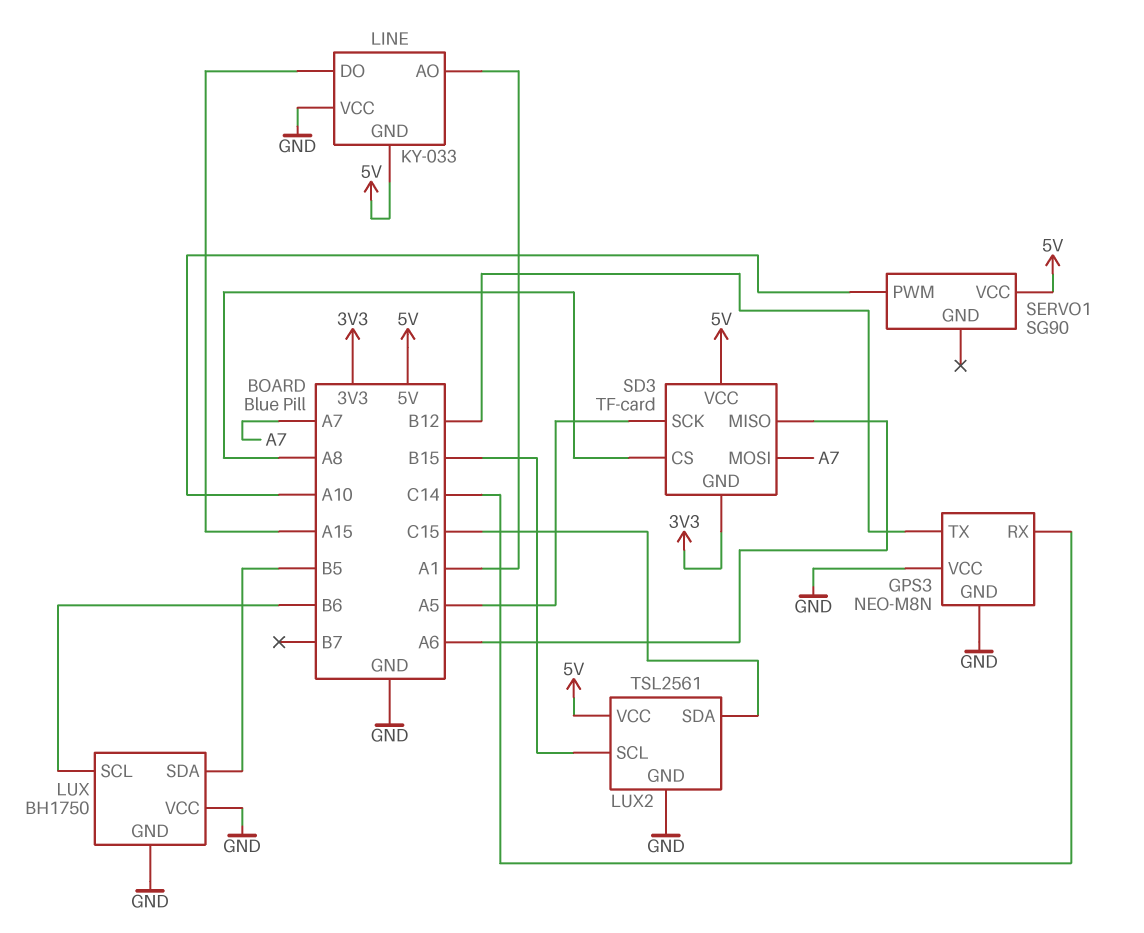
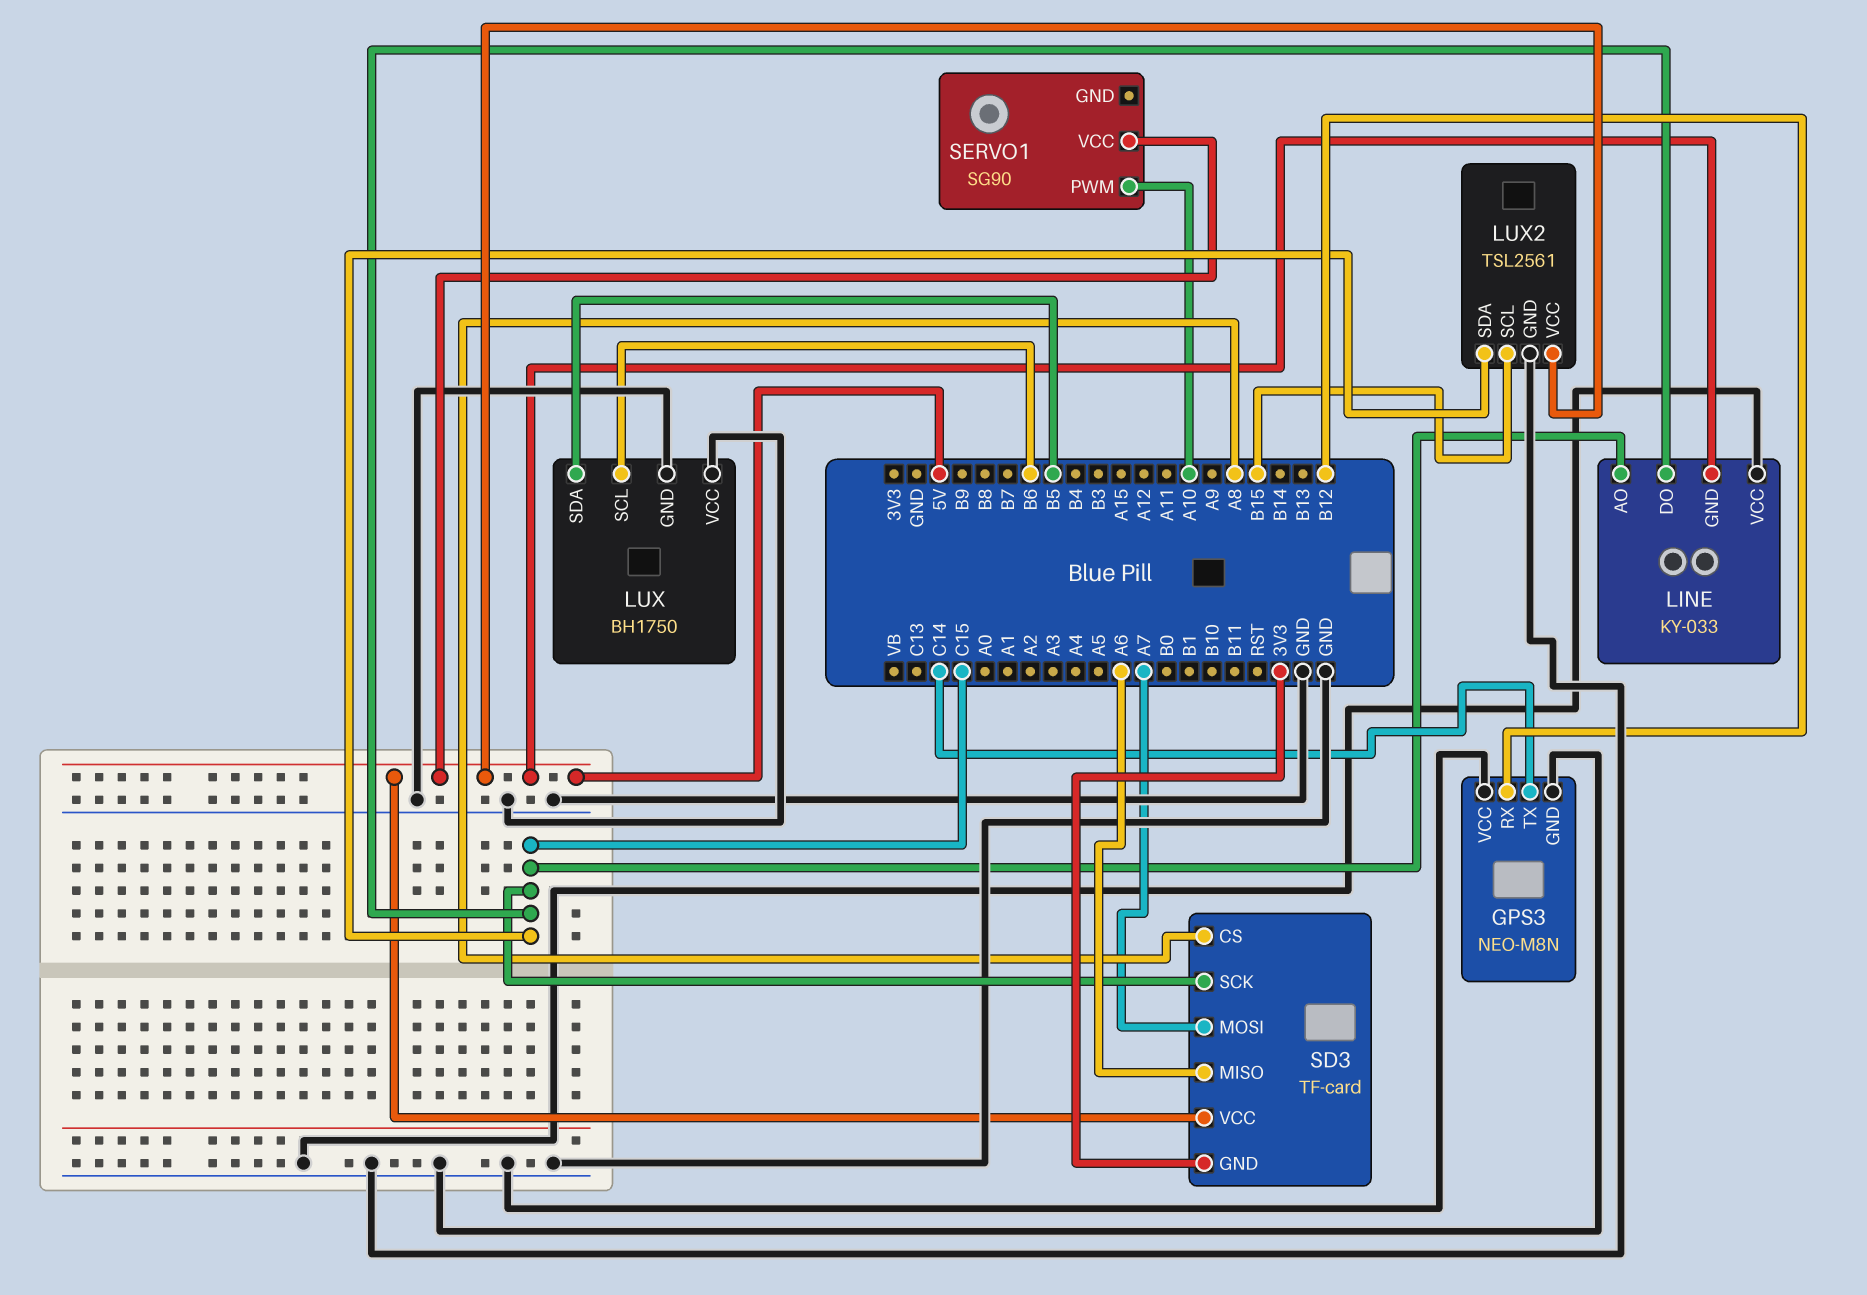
GPS3 pin RX: C14 -> B12
GPS3 pin TX: B12 -> C14
LINE pin AO: A1 -> C15
LINE pin DO: A15 -> C15
SD3 pin SCK: A5 -> C15

